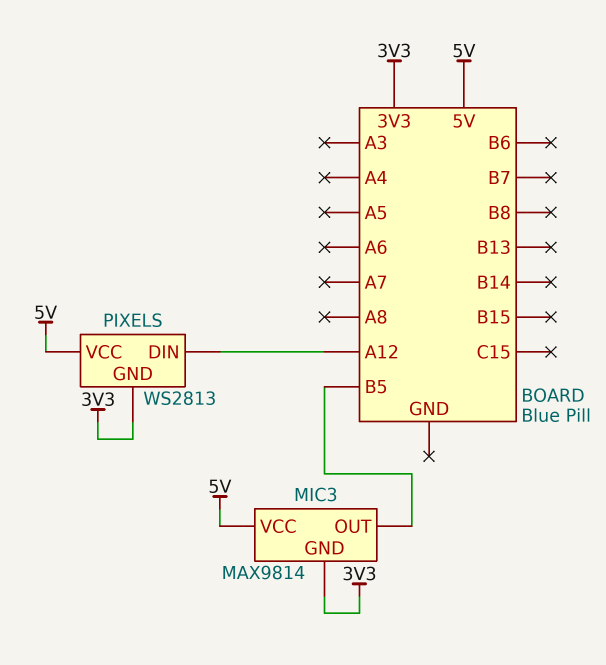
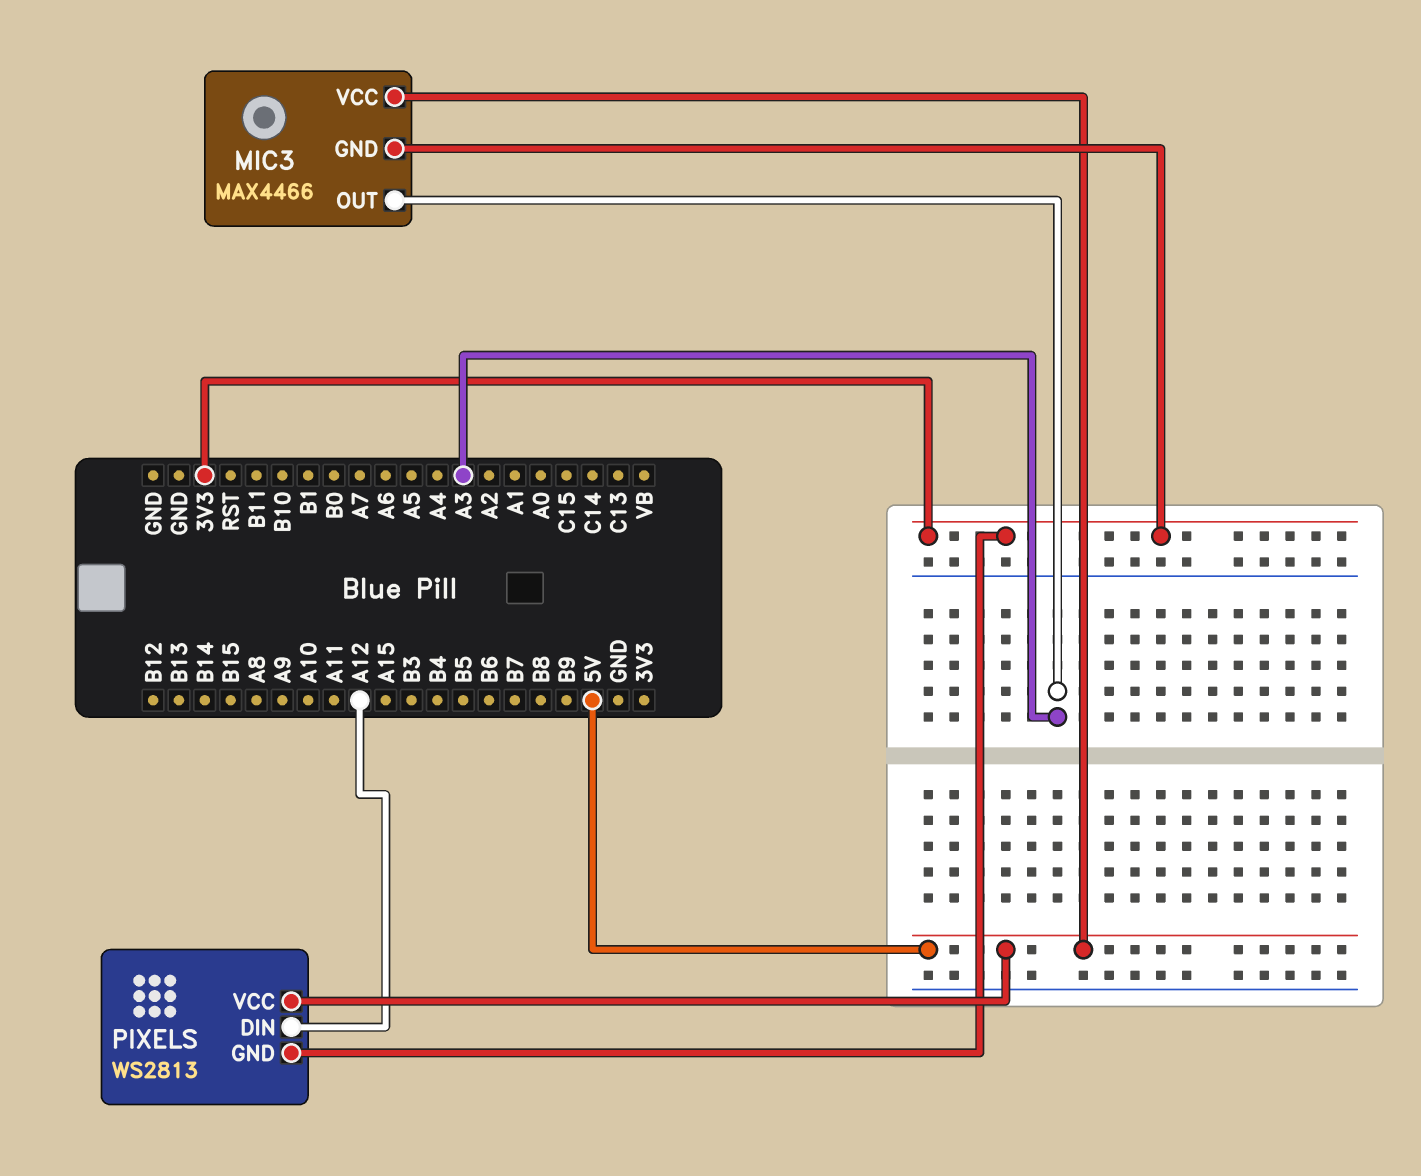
MIC3: MAX9814 -> MAX4466
MIC3 pin OUT: B5 -> A3

